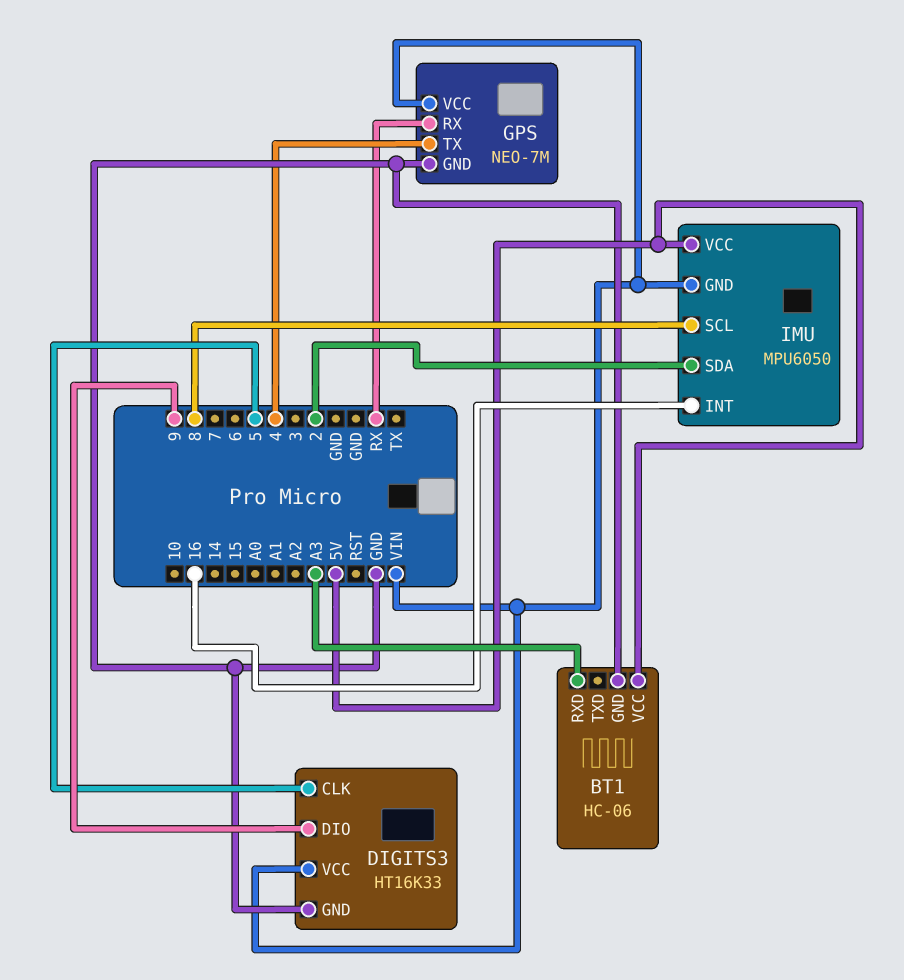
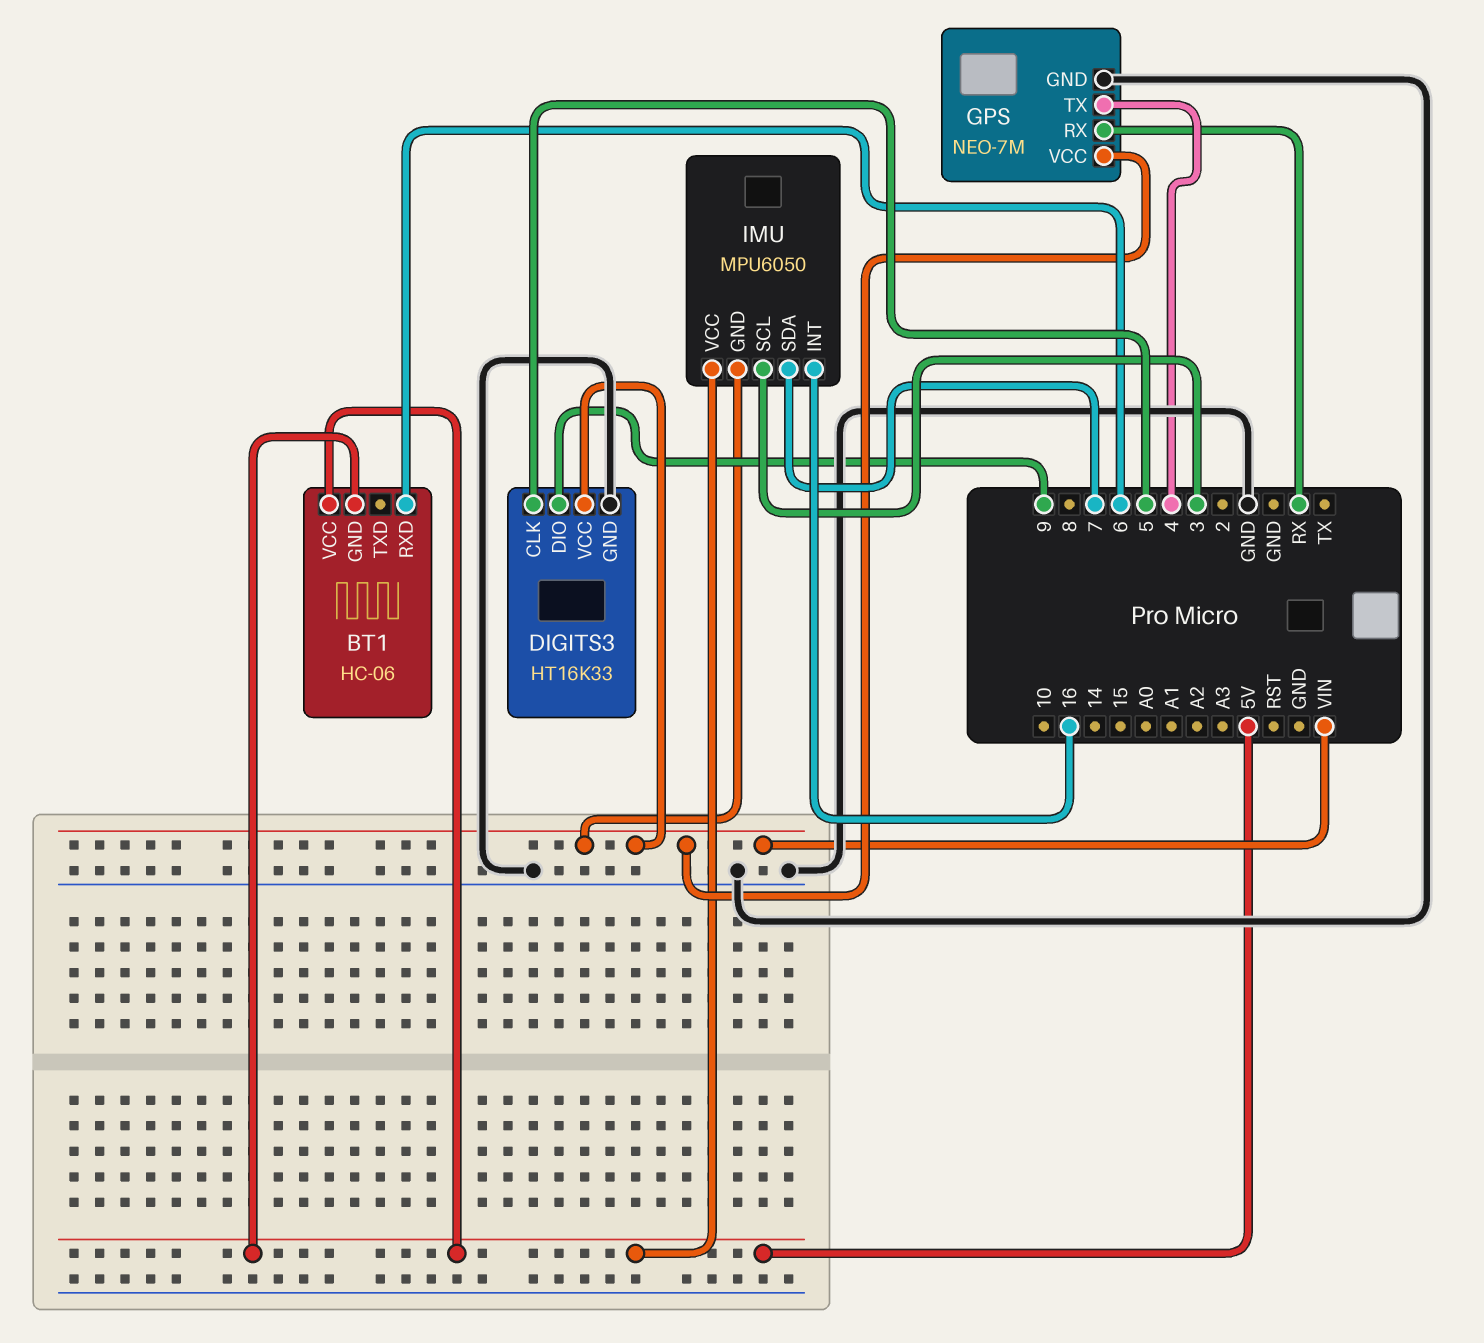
BT1 pin GND: GND -> 5V
BT1 pin RXD: A3 -> 6
IMU pin SCL: 8 -> 3
IMU pin SDA: 2 -> 7

